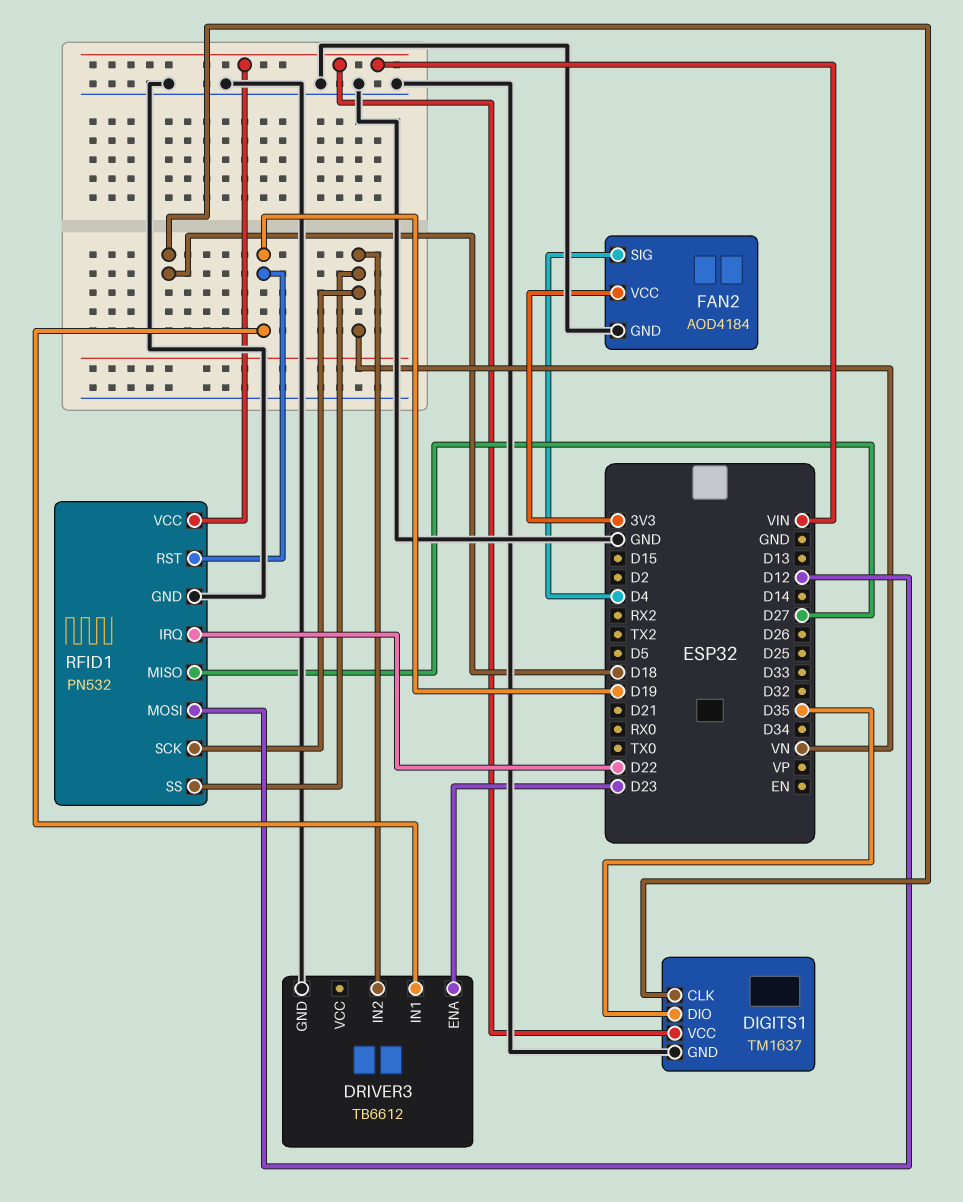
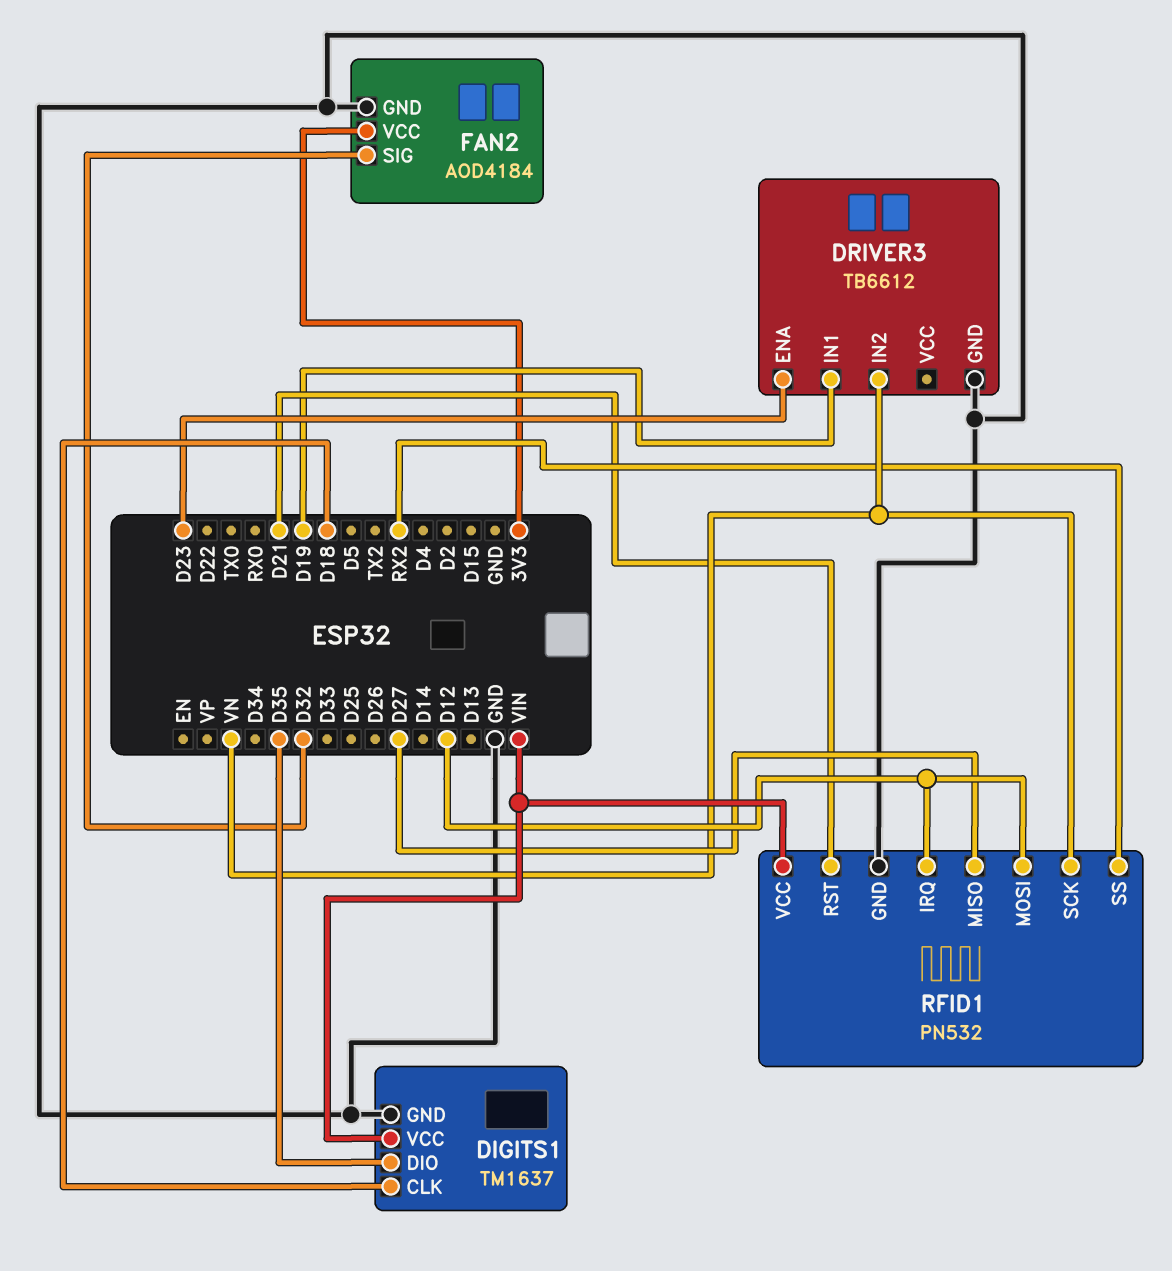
FAN2 pin SIG: D4 -> D32
RFID1 pin IRQ: D22 -> D12
RFID1 pin RST: D19 -> D21
RFID1 pin SS: VN -> RX2

